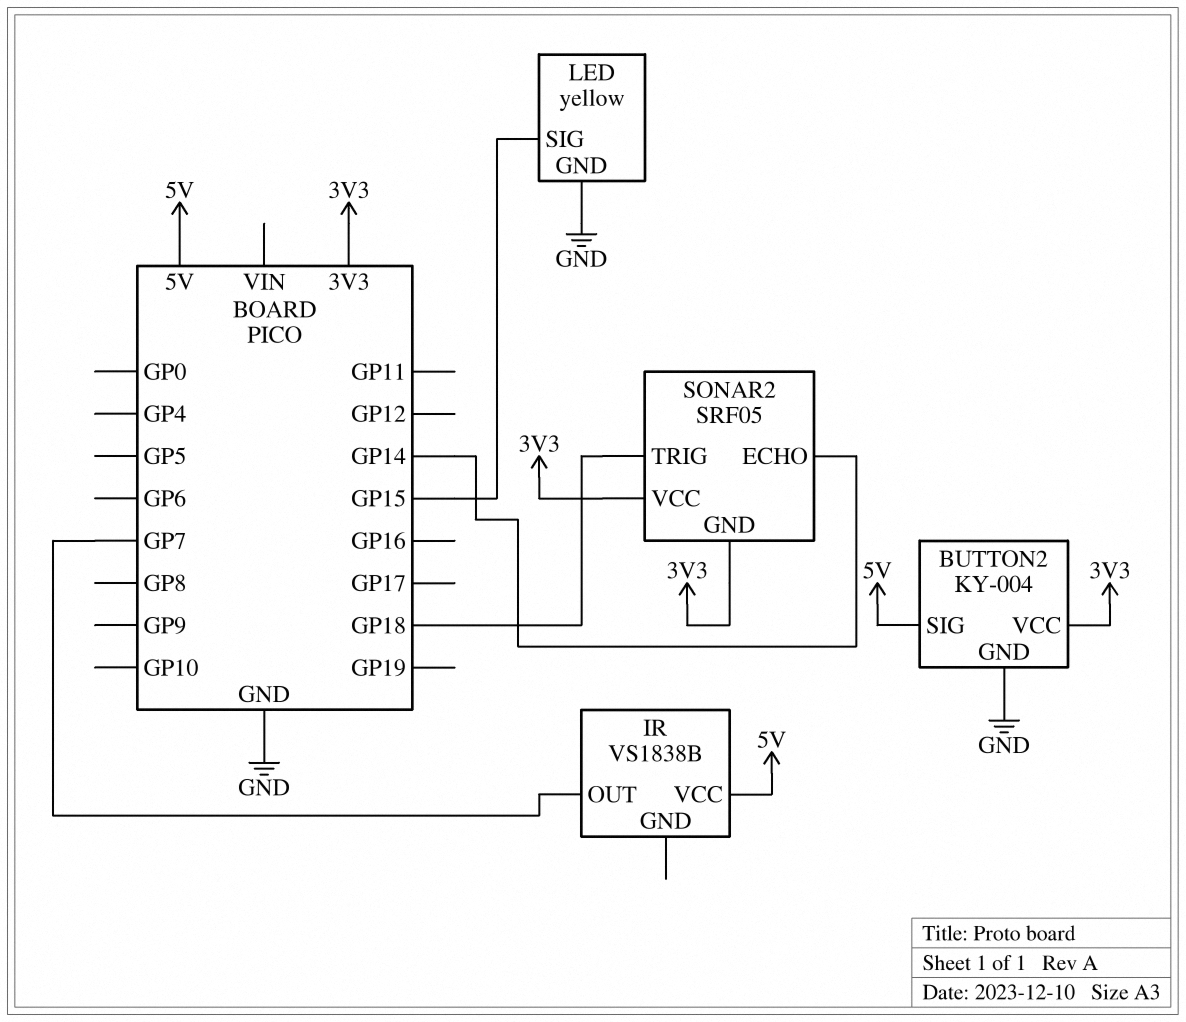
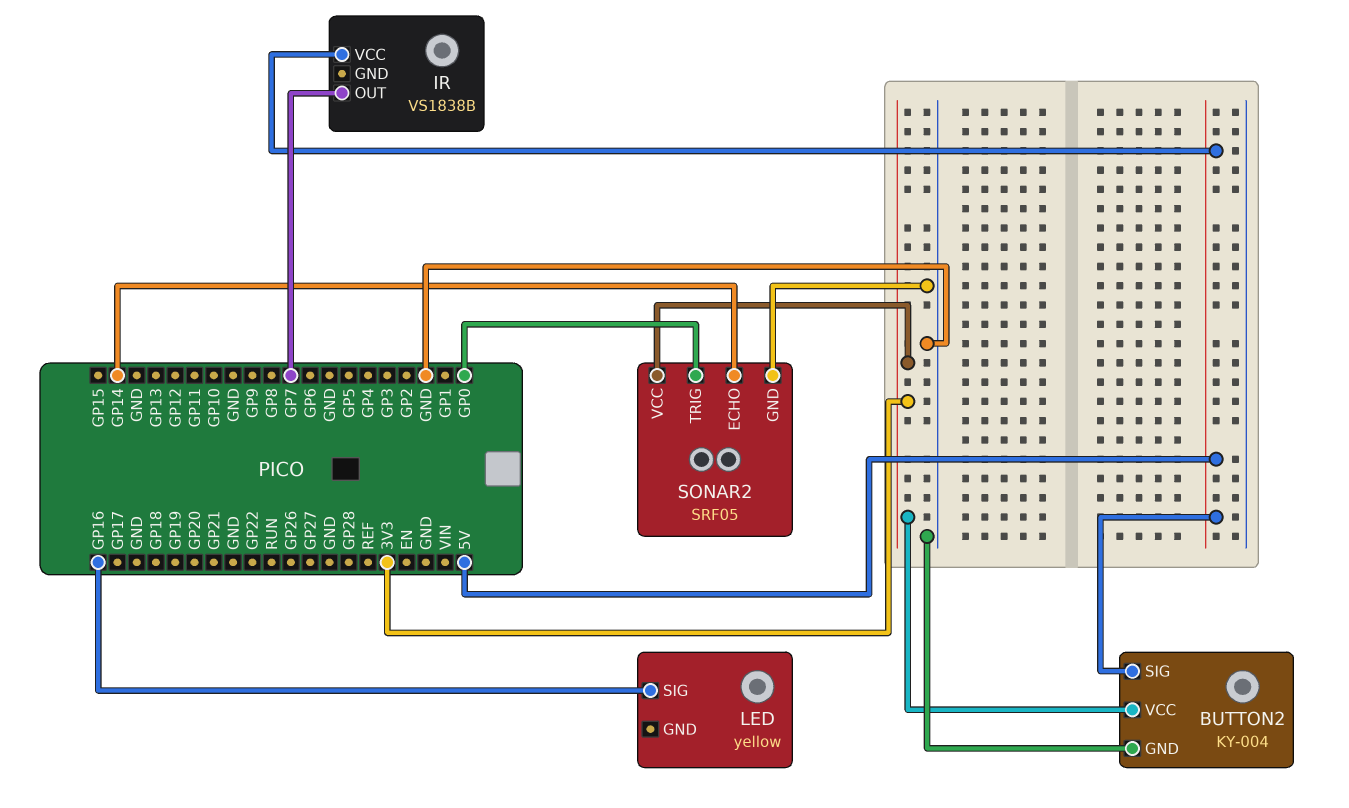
LED pin GND: GND -> none
LED pin SIG: GP15 -> GP16
SONAR2 pin GND: 3V3 -> GND
SONAR2 pin TRIG: GP18 -> GP0

